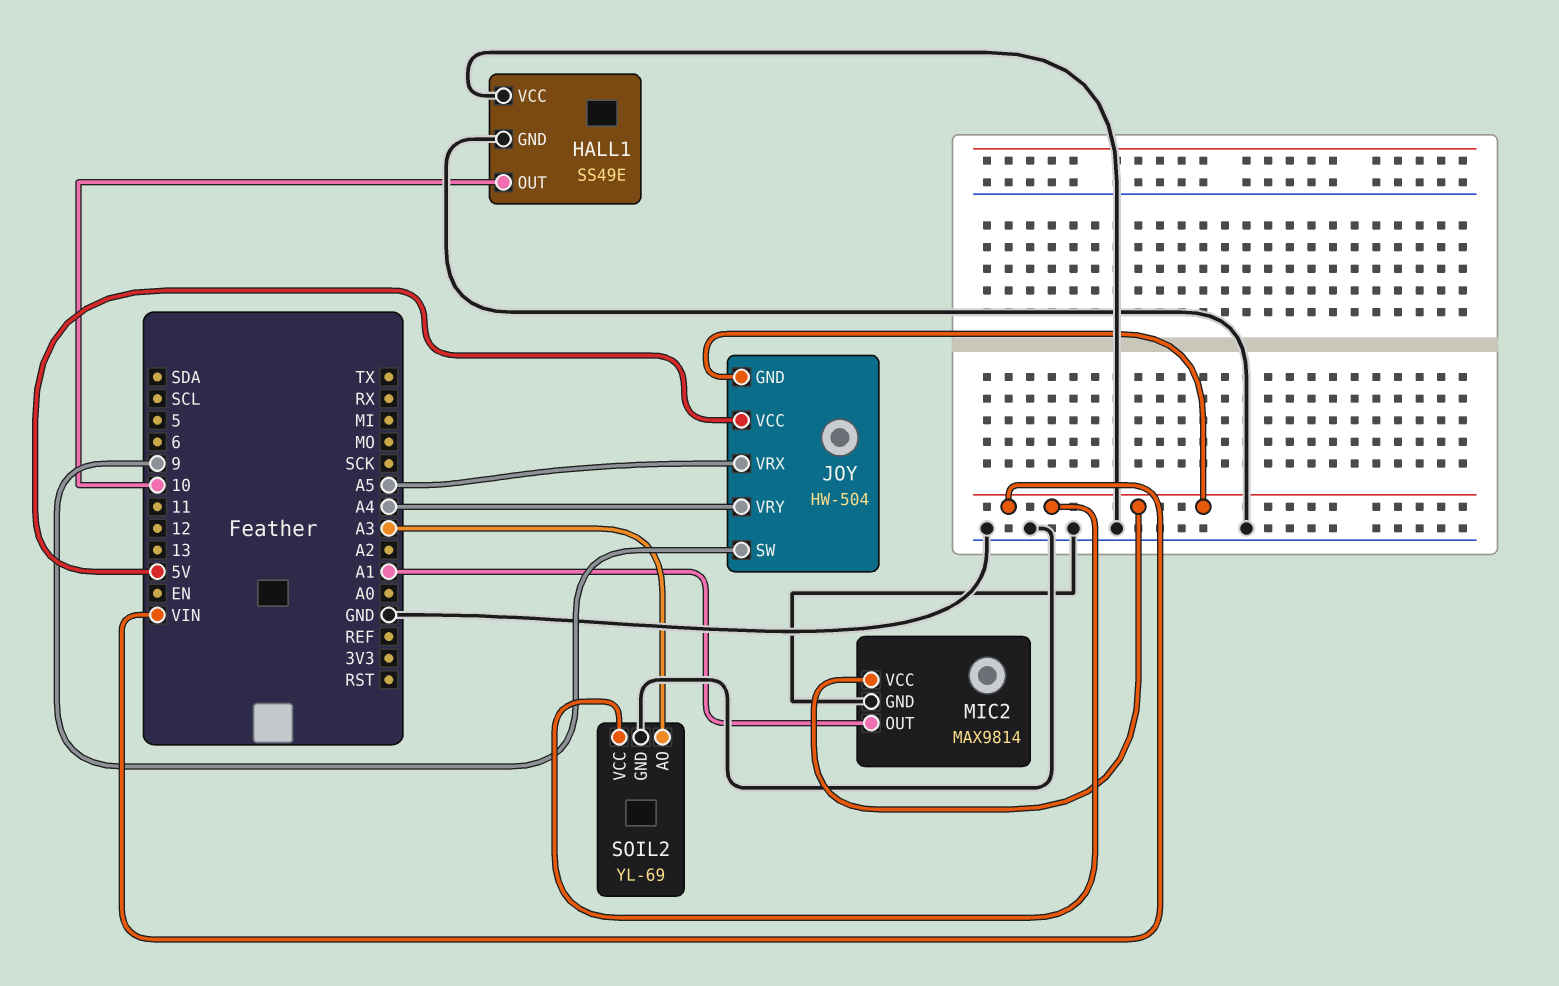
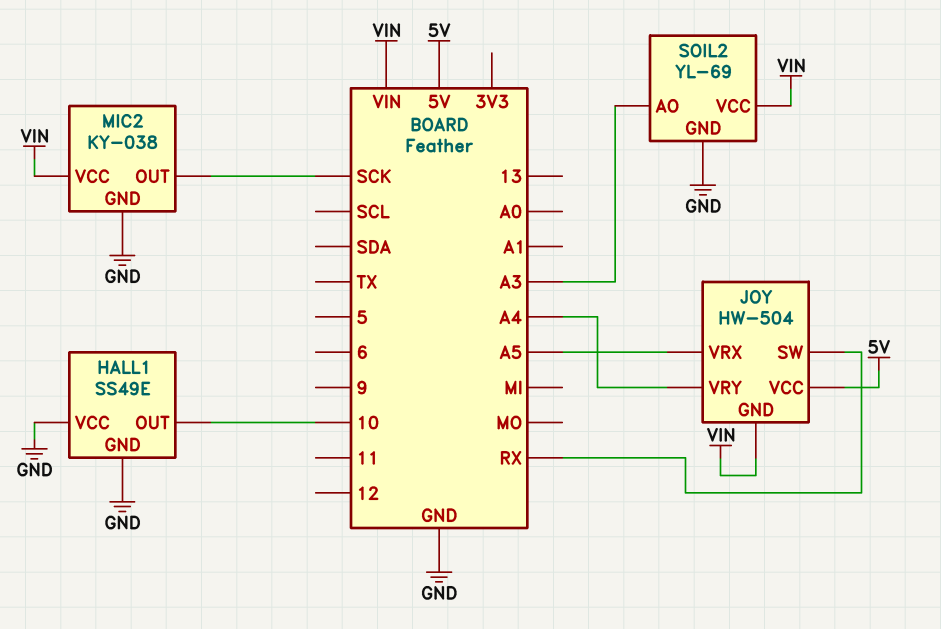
JOY pin SW: 9 -> RX
MIC2: MAX9814 -> KY-038
MIC2 pin OUT: A1 -> SCK

